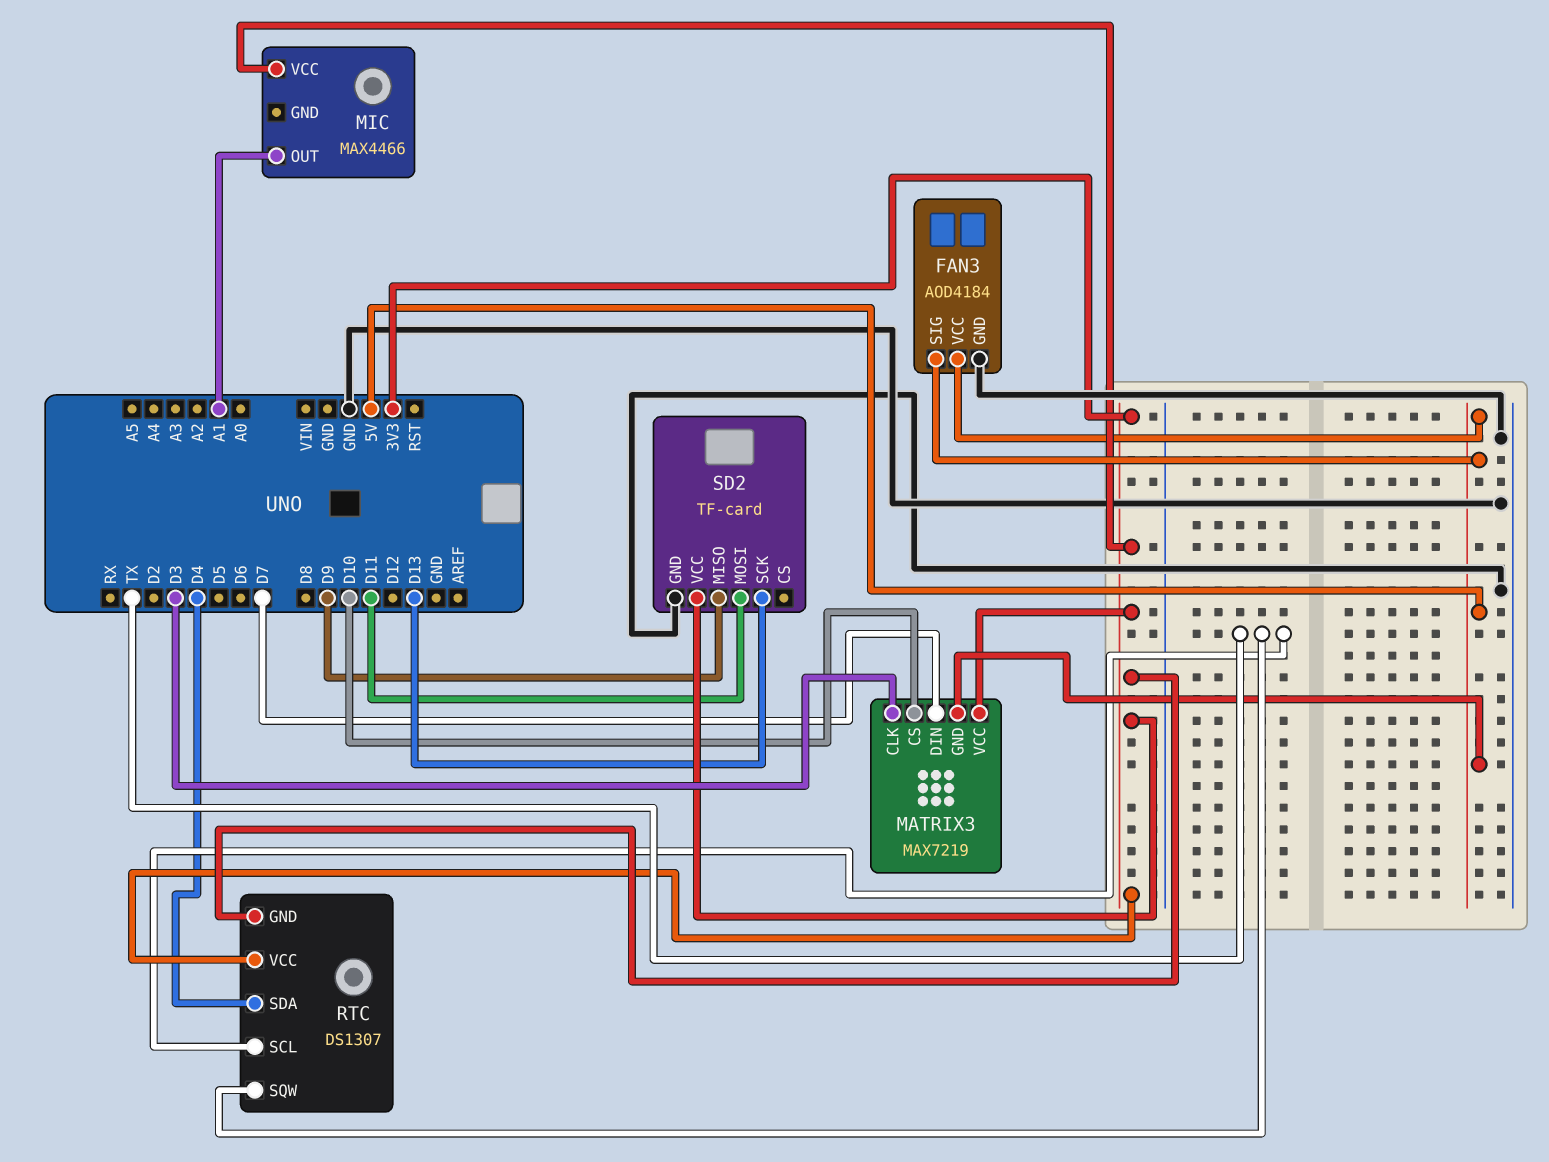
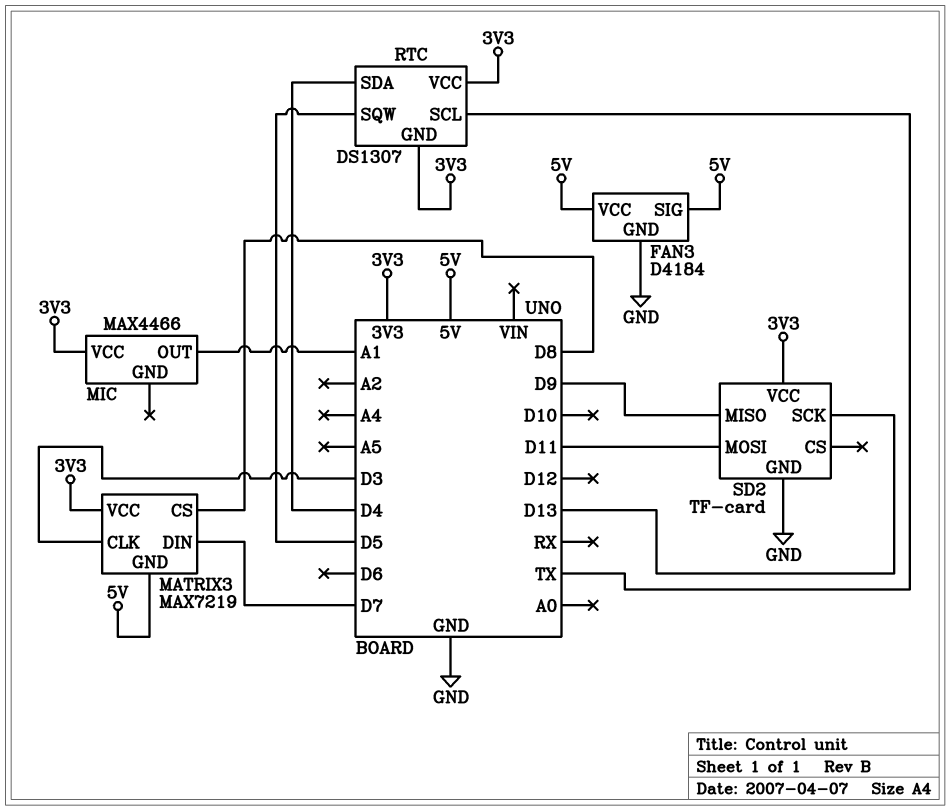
FAN3: AOD4184 -> D4184
MATRIX3 pin CS: D10 -> D8
RTC pin SQW: TX -> D5

